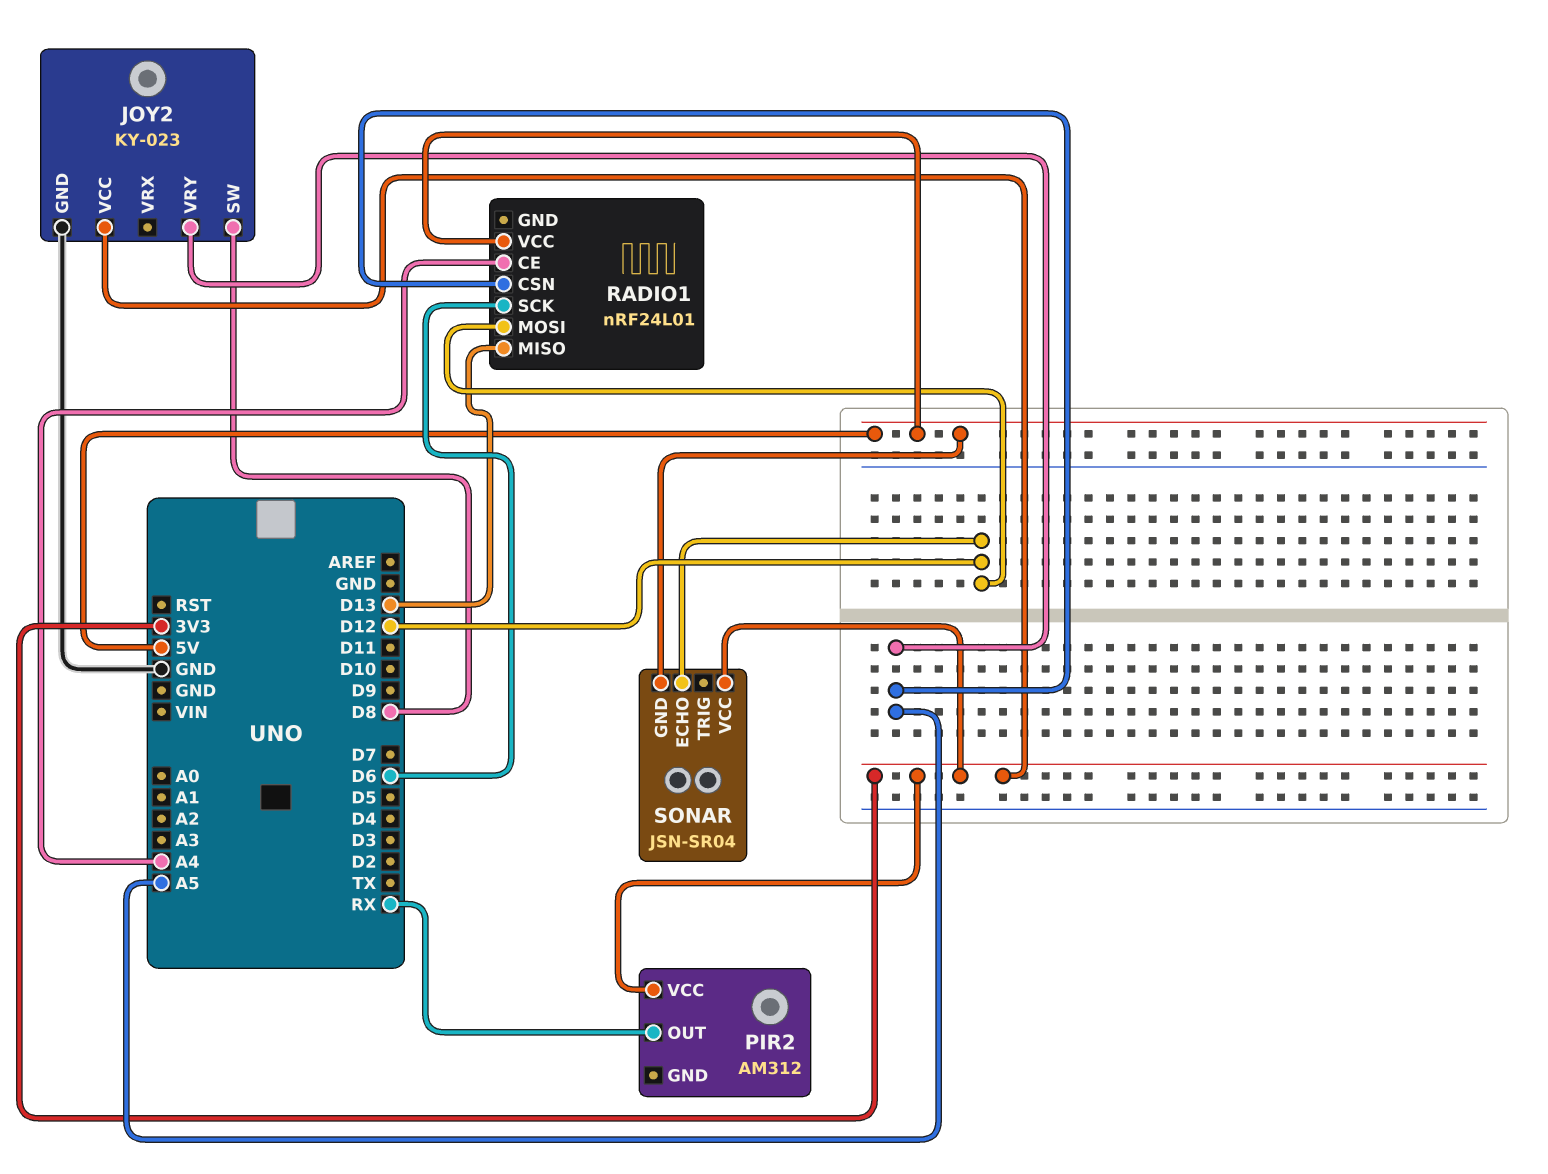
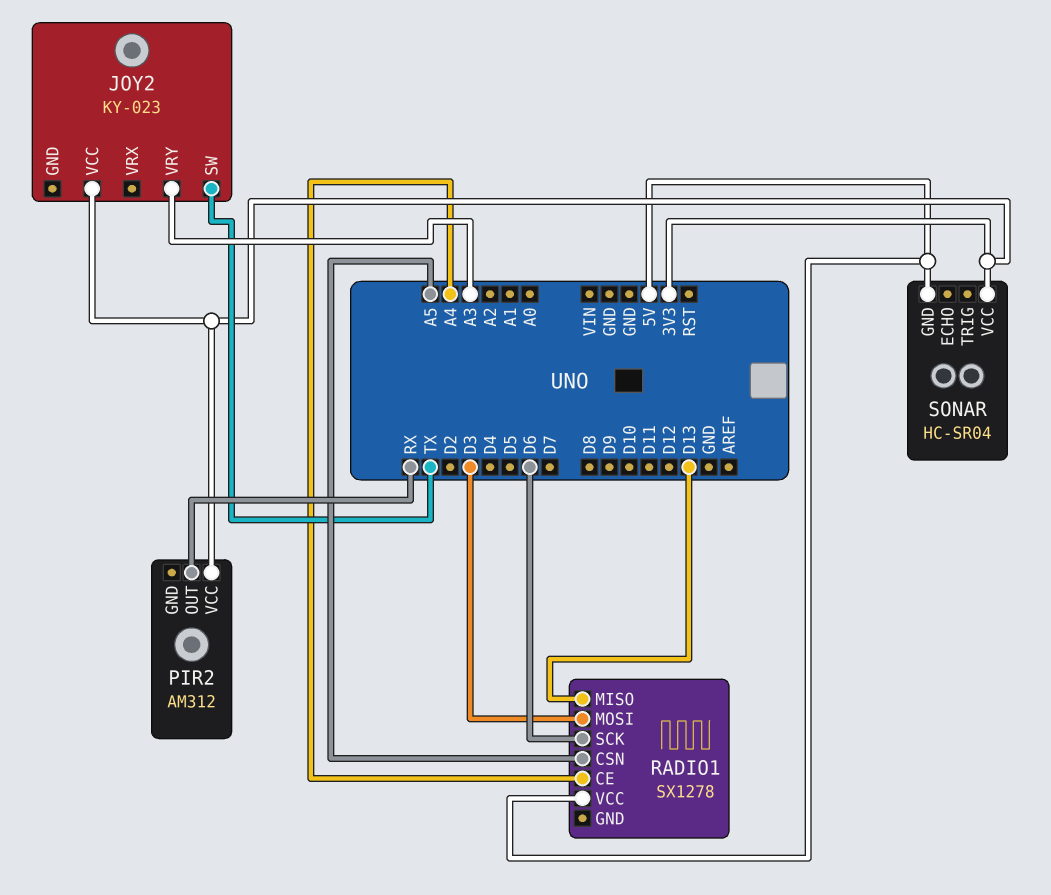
JOY2 pin GND: GND -> none
JOY2 pin SW: D8 -> TX
JOY2 pin VRY: A5 -> A3
RADIO1: nRF24L01 -> SX1278
RADIO1 pin MOSI: D12 -> D3
SONAR: JSN-SR04 -> HC-SR04
SONAR pin ECHO: D12 -> none

